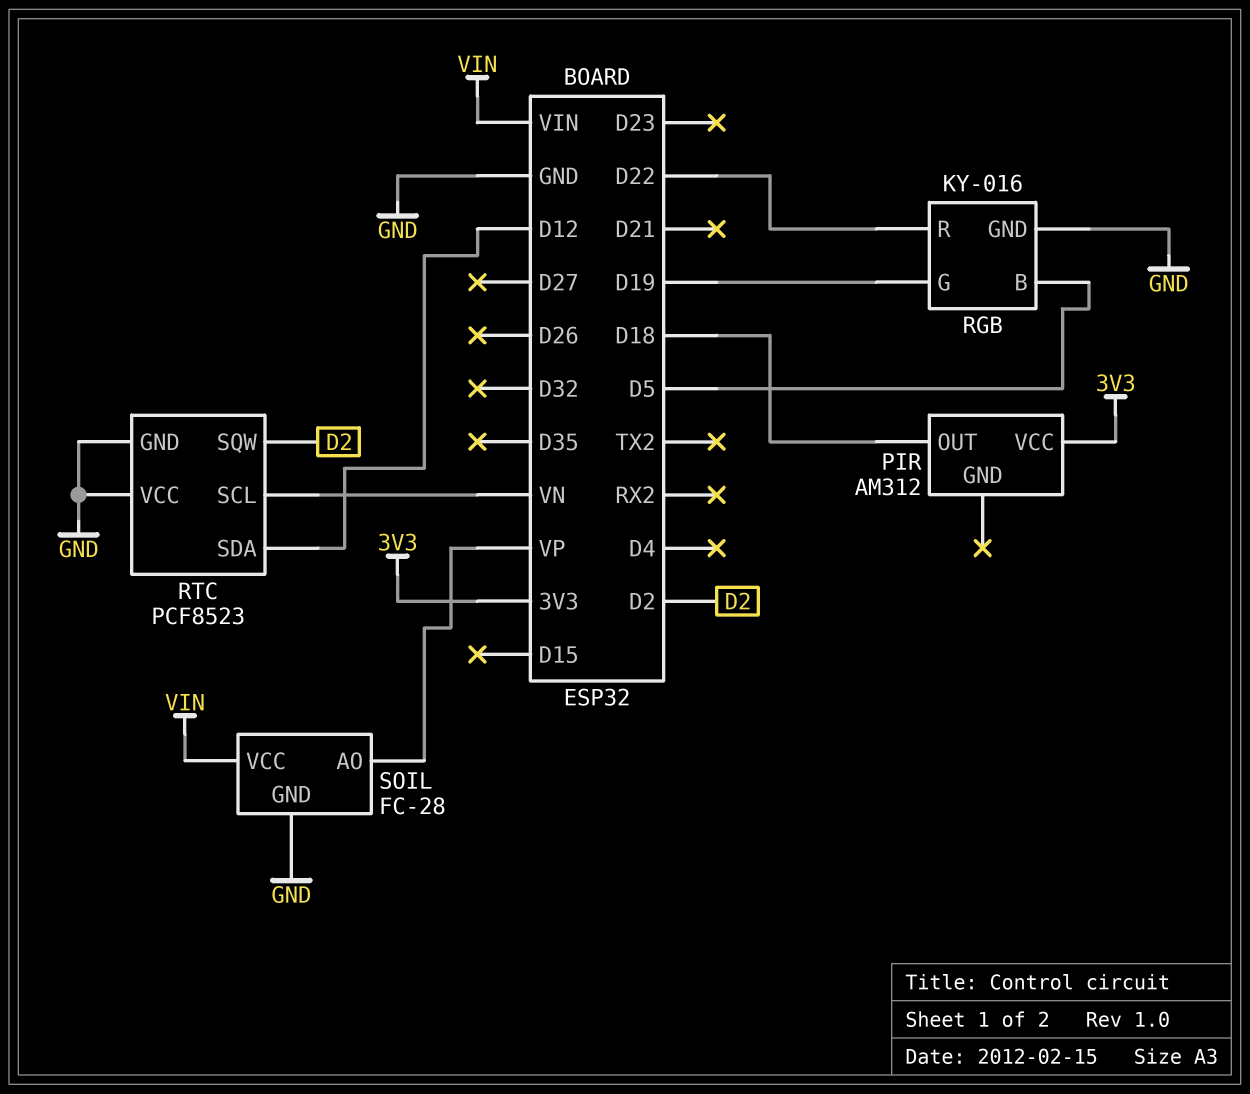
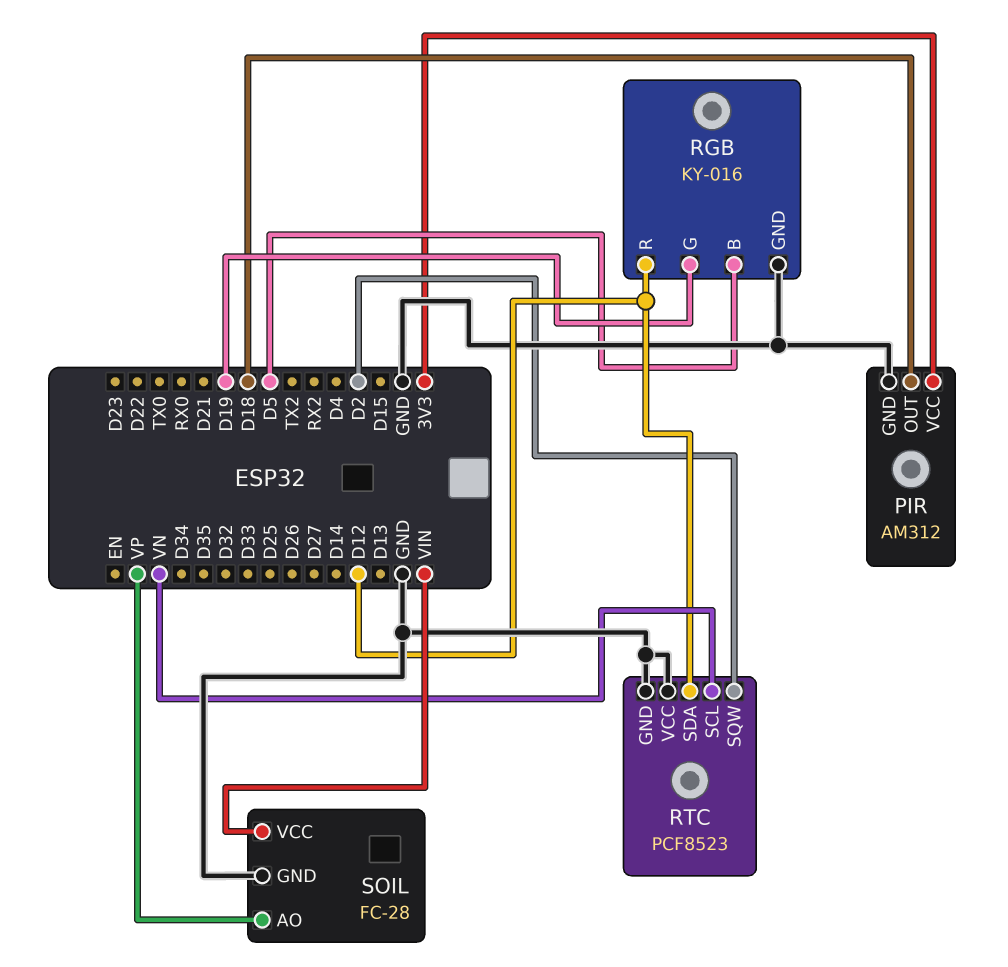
PIR pin GND: none -> GND
RGB pin R: D22 -> D12

